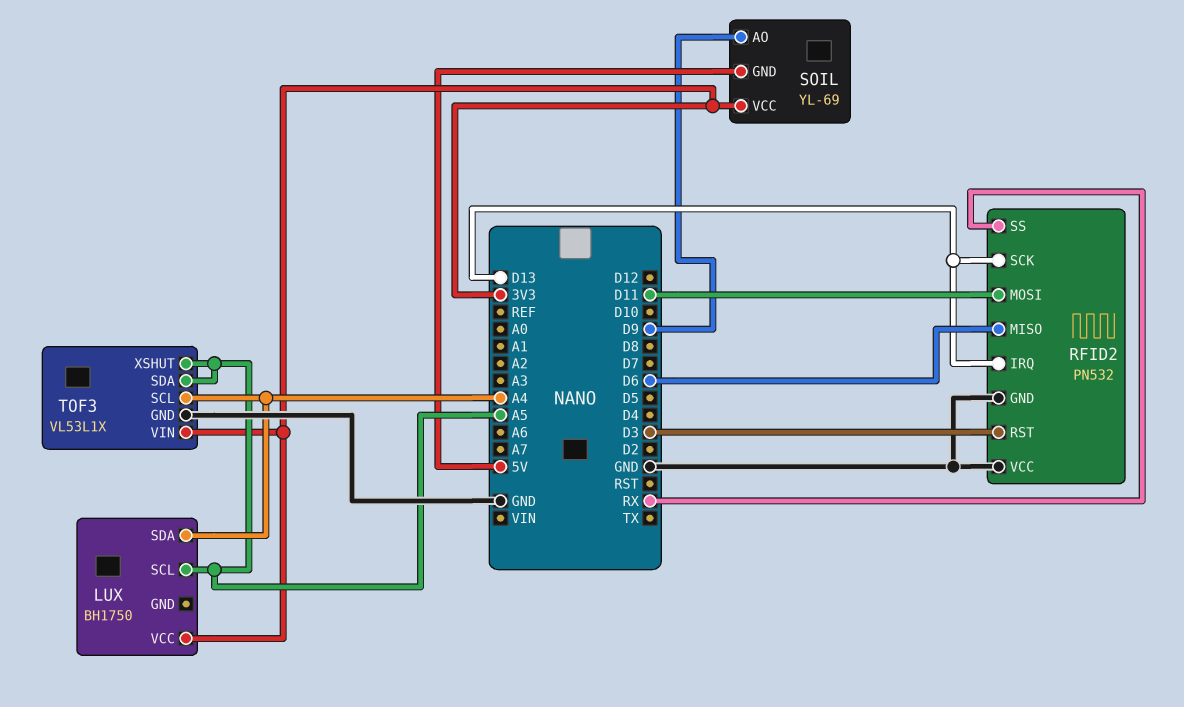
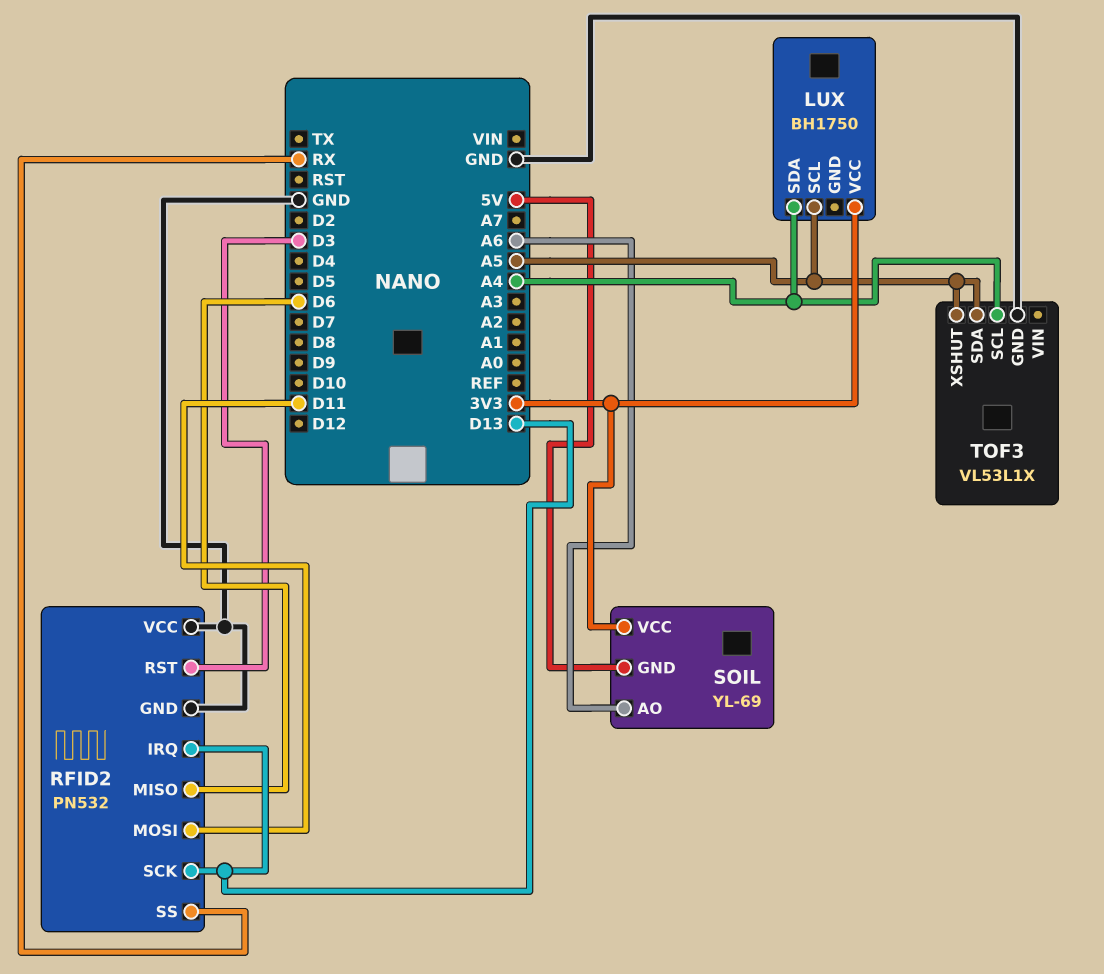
SOIL pin AO: D9 -> A6
TOF3 pin VIN: 3V3 -> none

